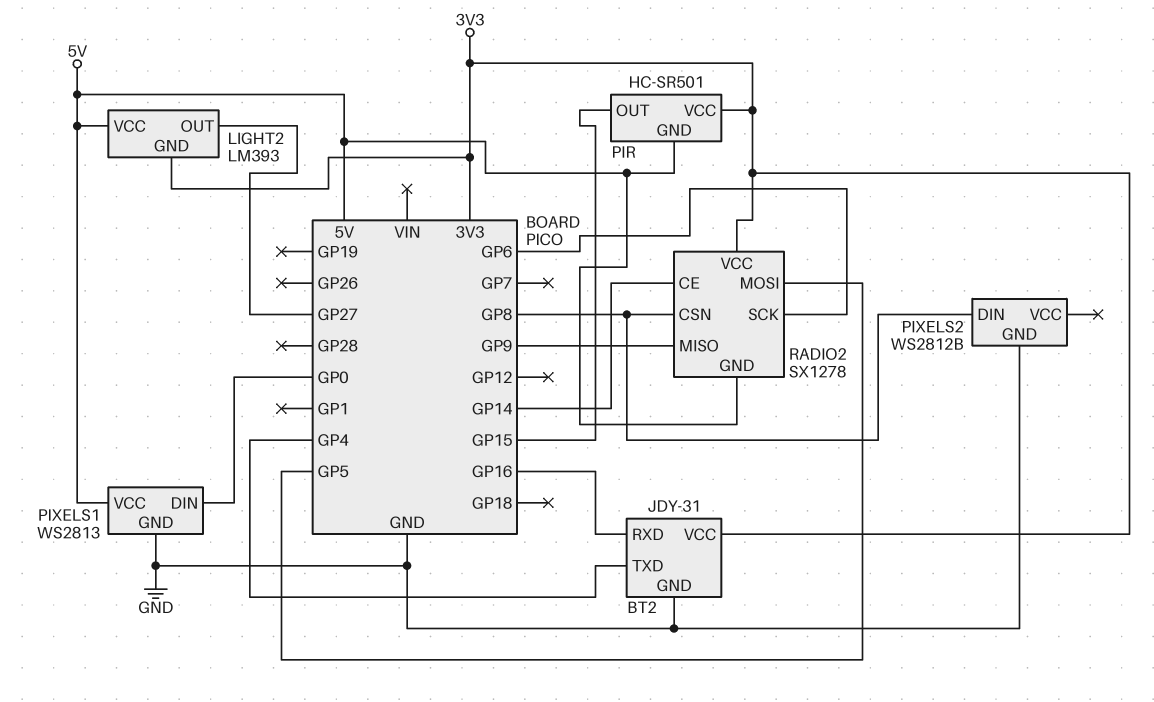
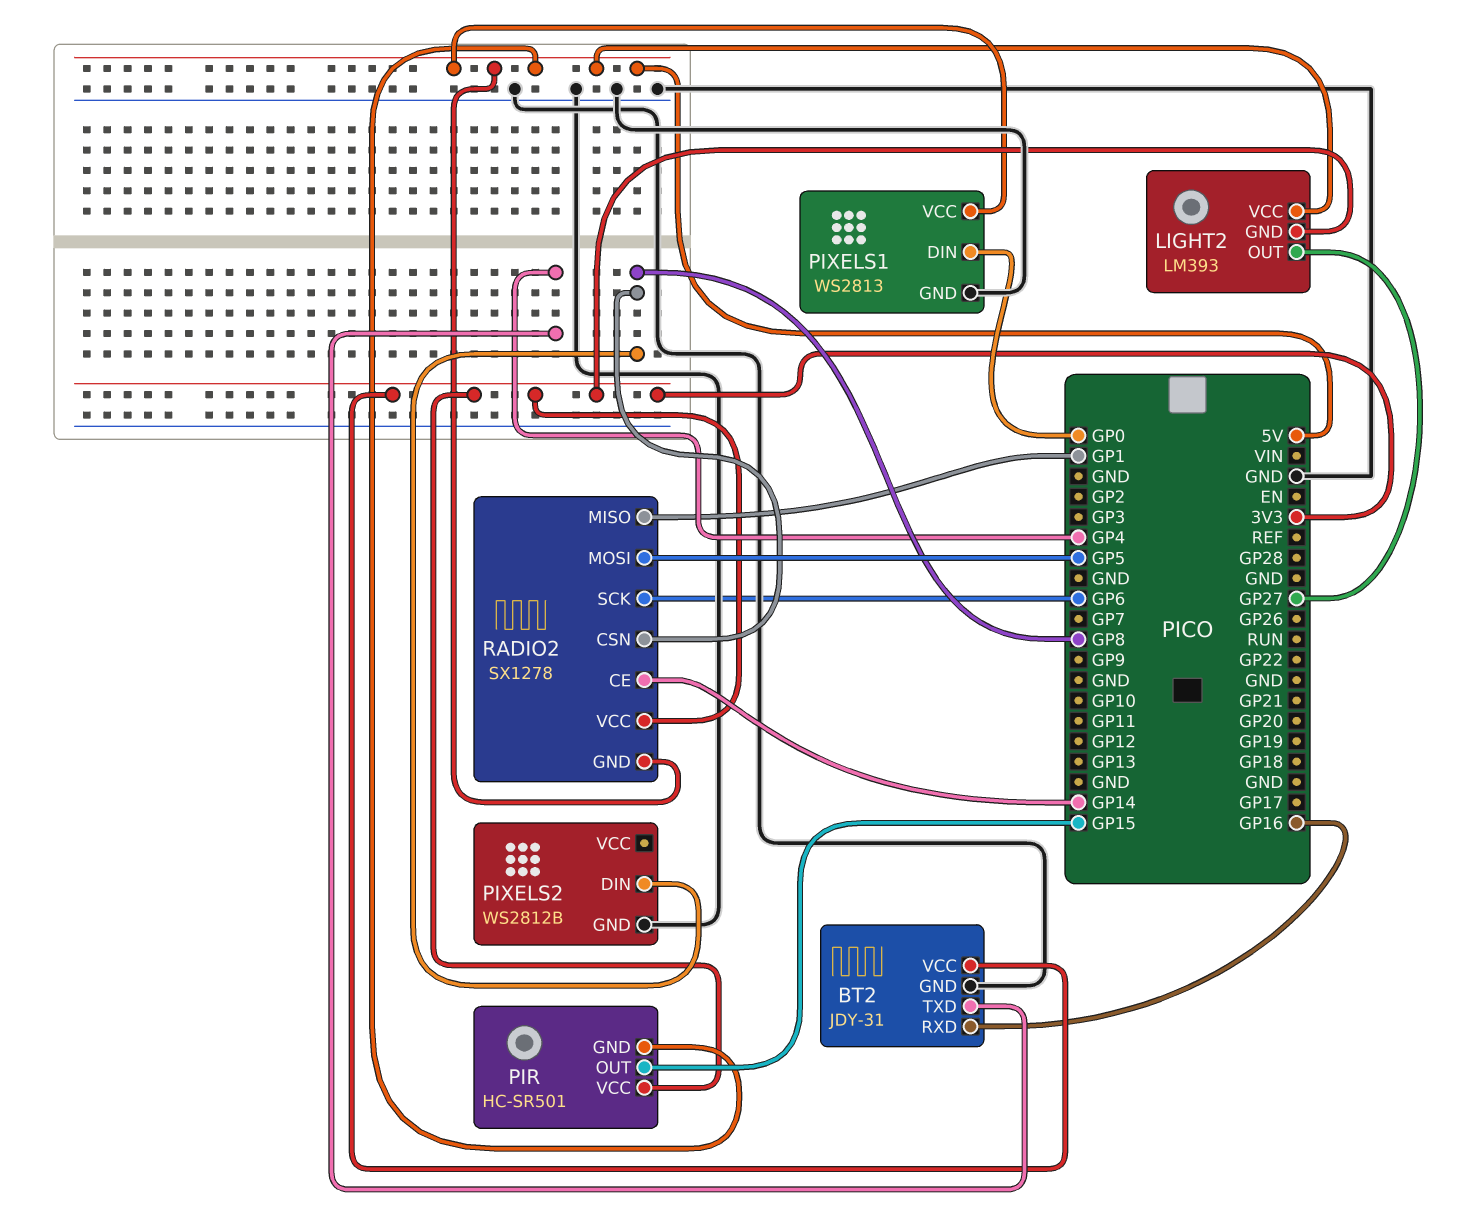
RADIO2 pin MISO: GP9 -> GP1

